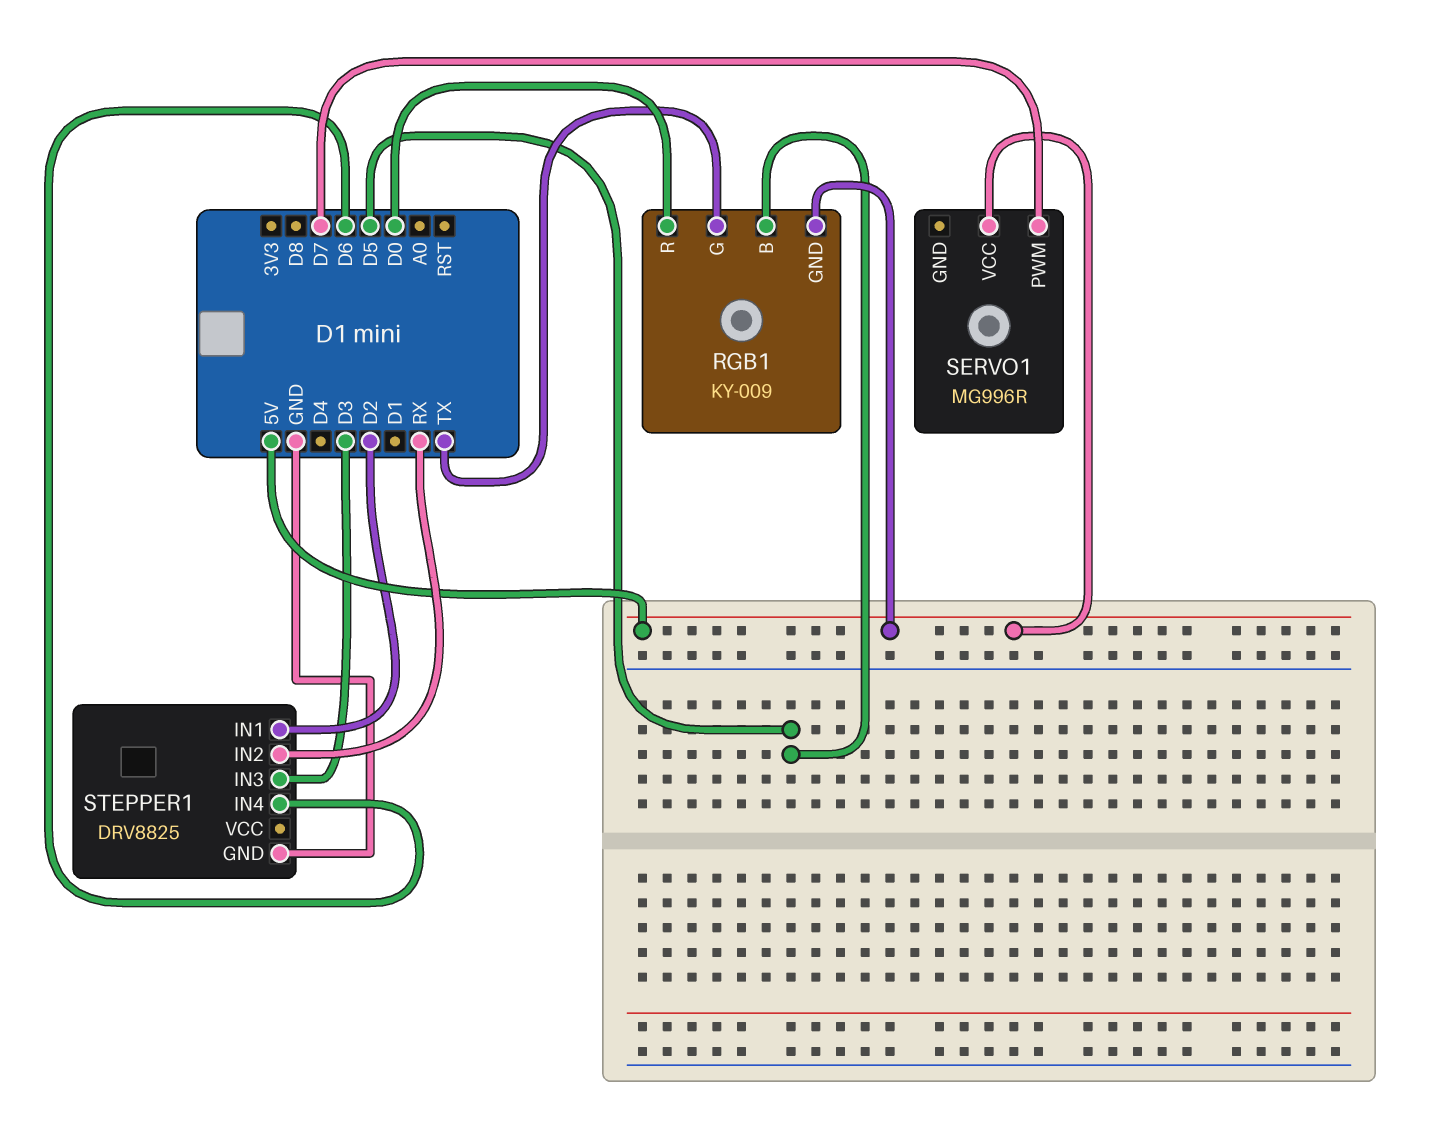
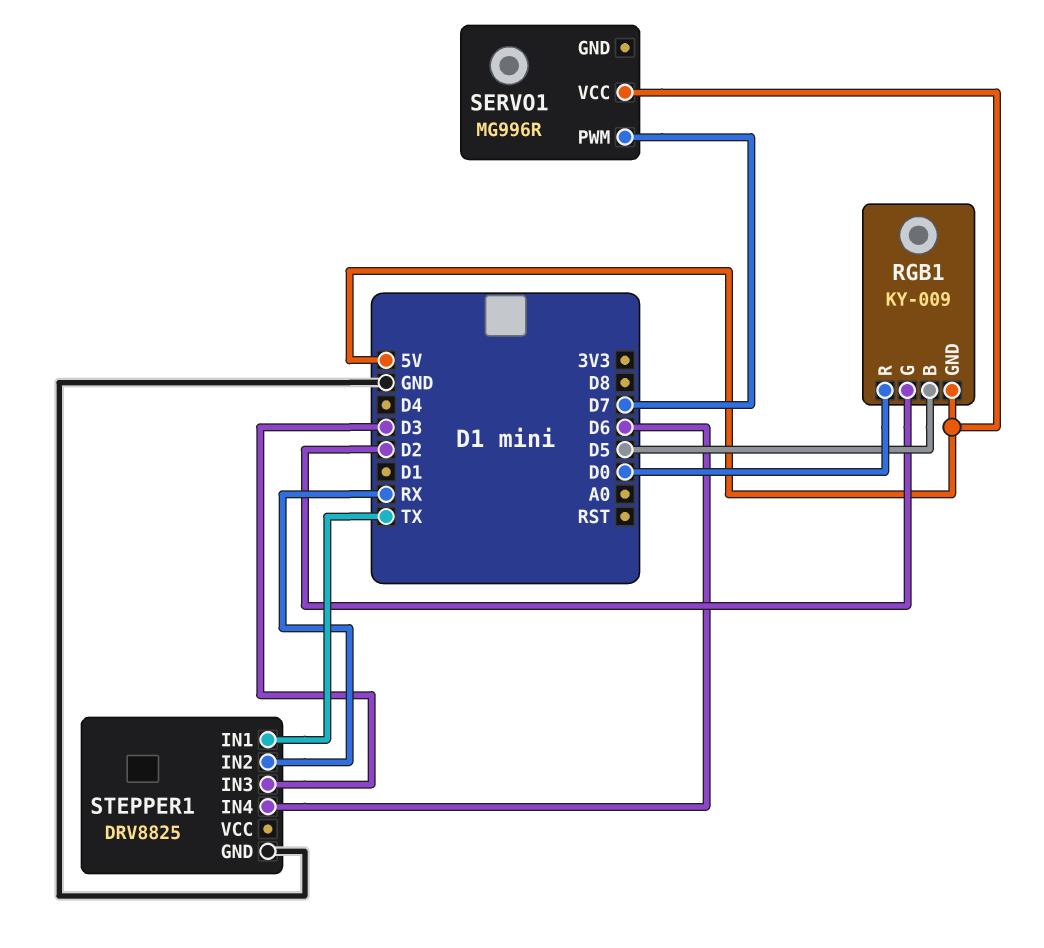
RGB1 pin G: TX -> D2
STEPPER1 pin IN1: D2 -> TX

